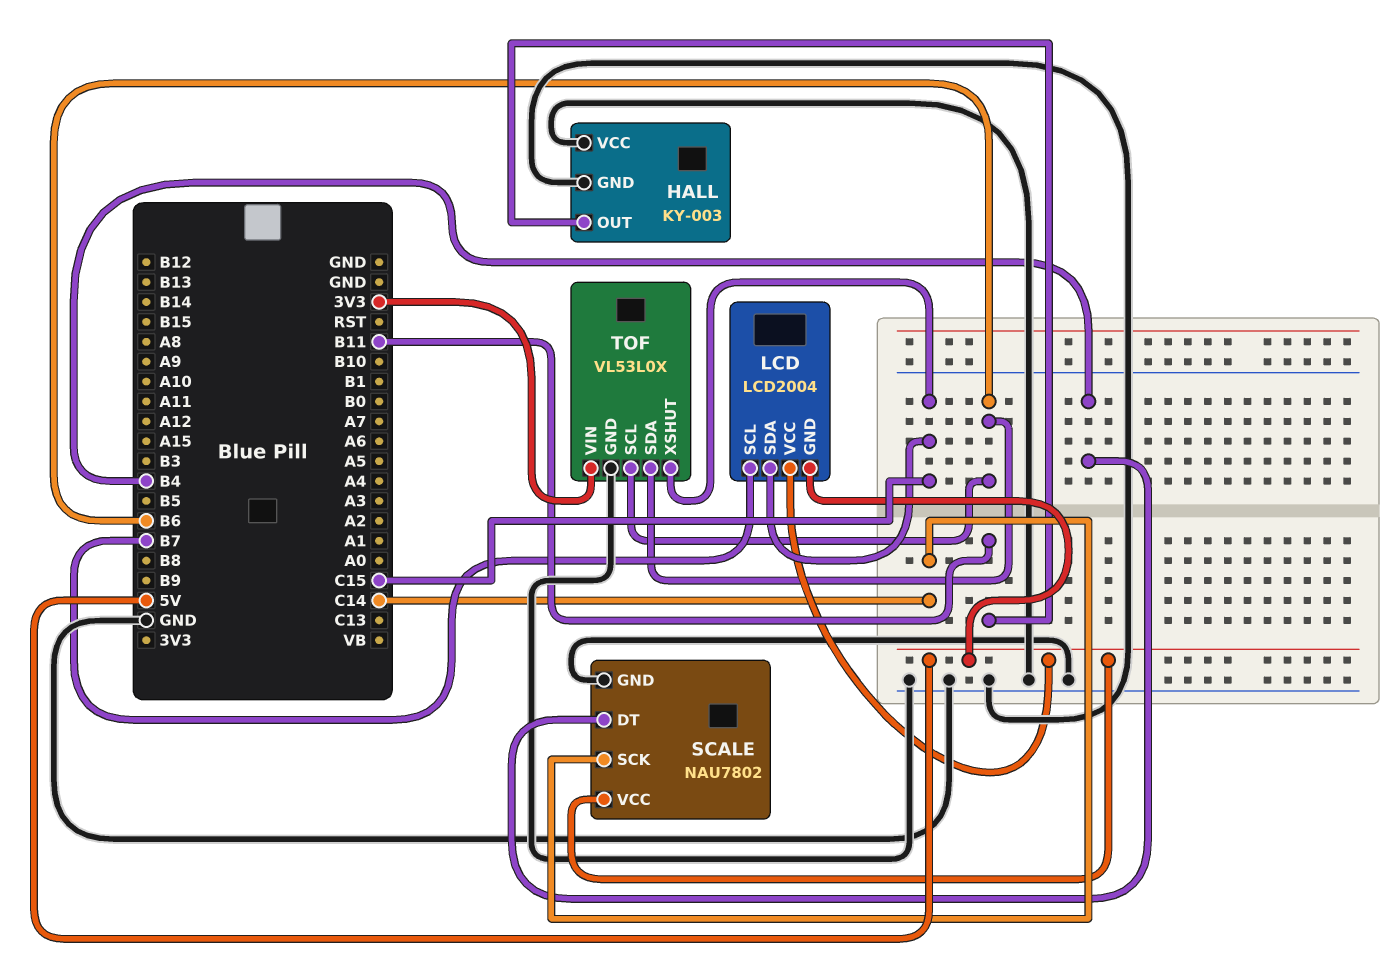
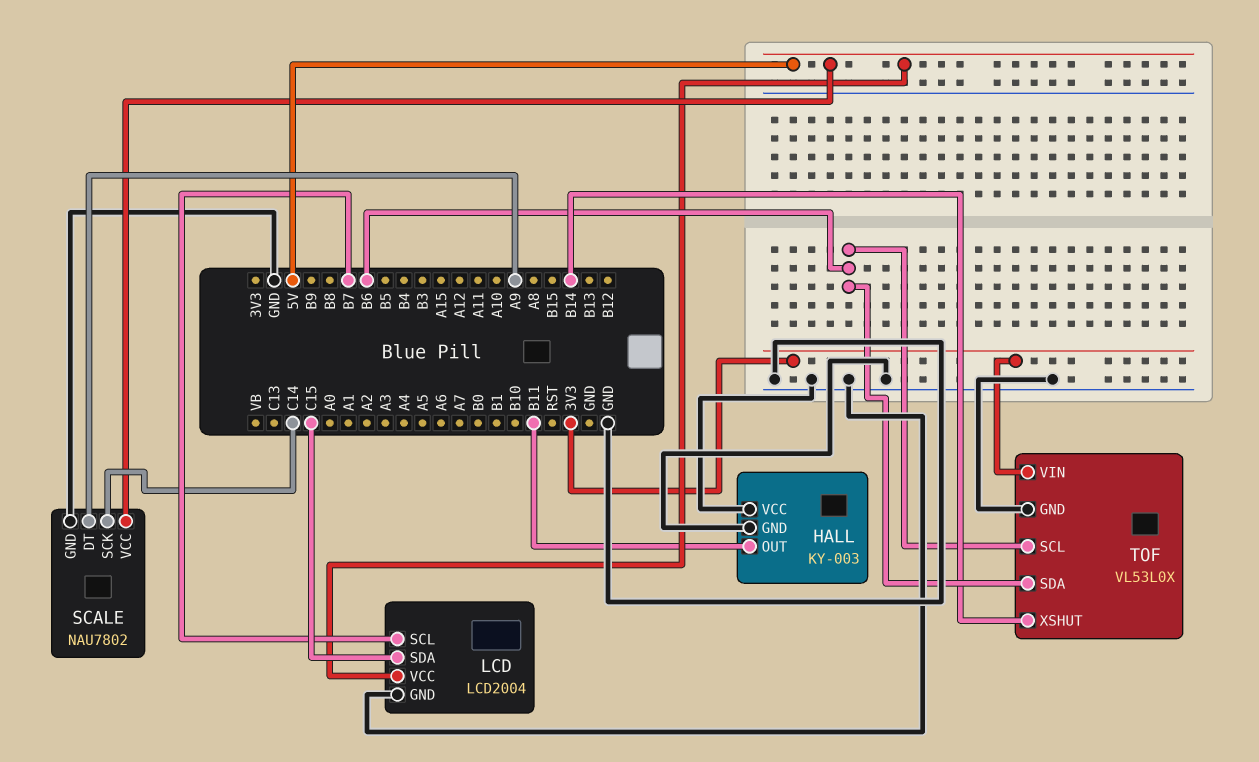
LCD pin GND: 5V -> GND
SCALE pin DT: B4 -> A9
TOF pin XSHUT: C15 -> B14

